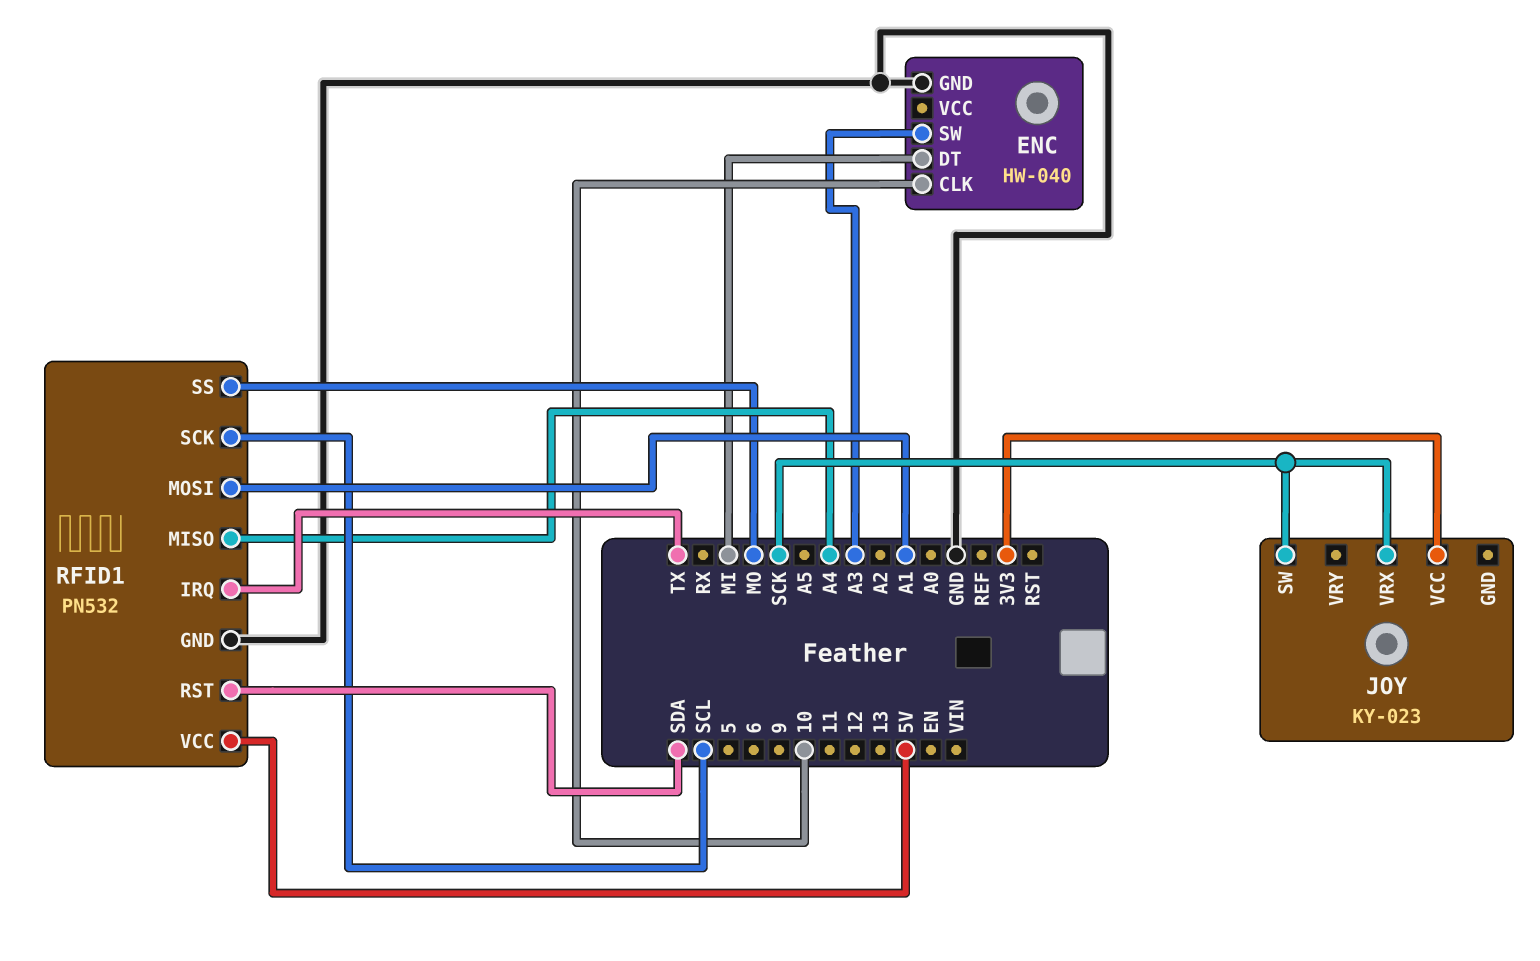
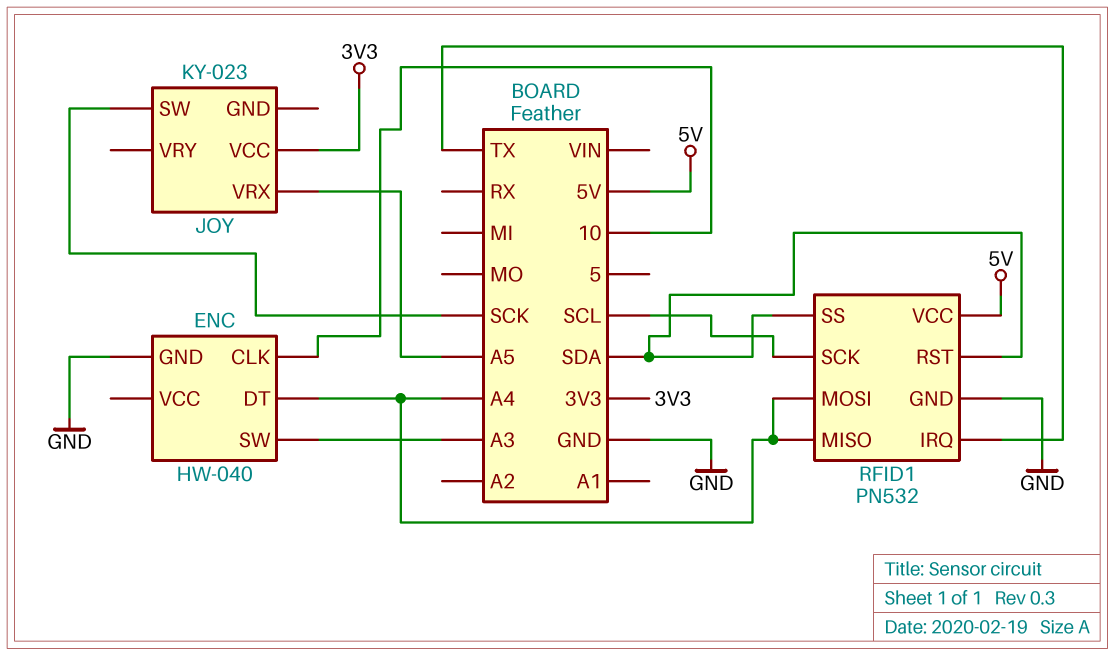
ENC pin DT: MI -> A4
JOY pin VRX: SCK -> A5
RFID1 pin MOSI: A1 -> A4
RFID1 pin SS: MO -> SDA

